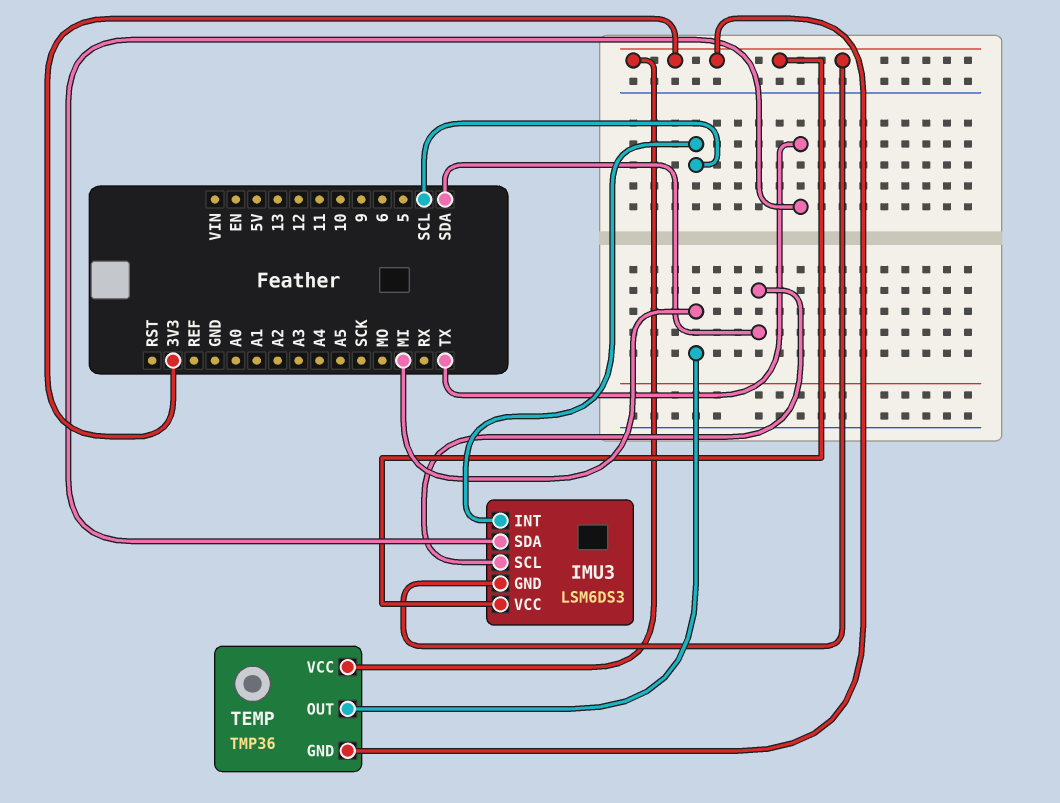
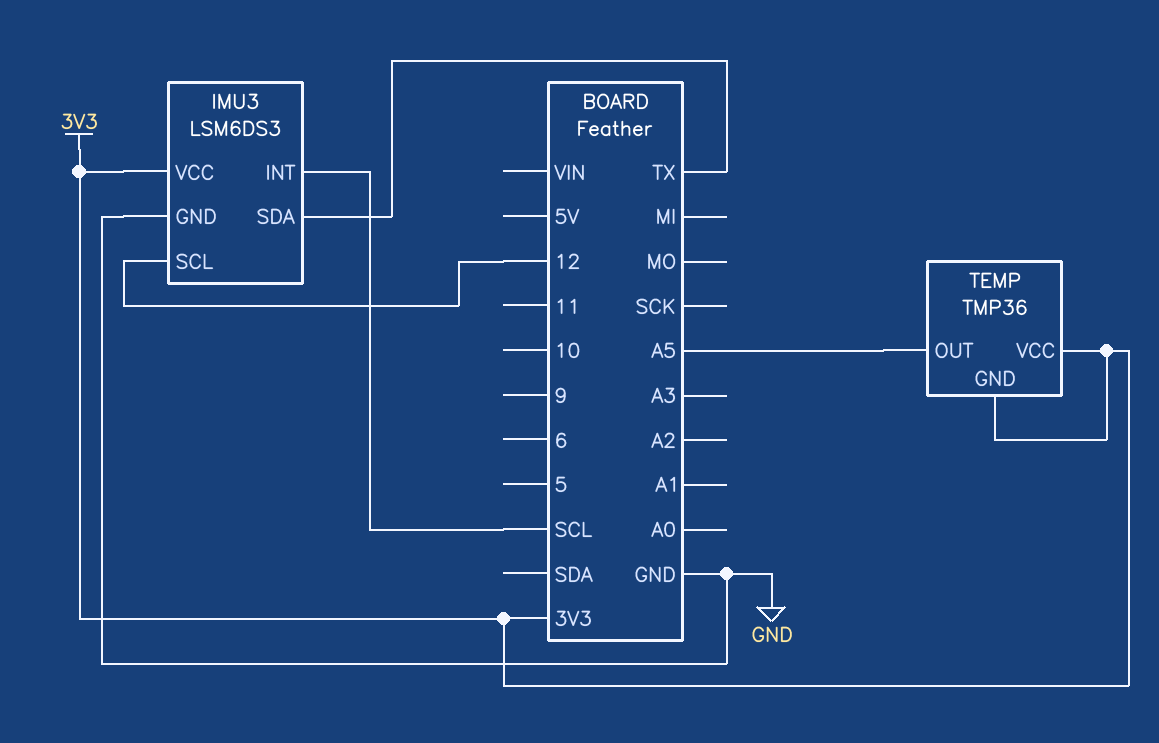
IMU3 pin GND: 3V3 -> GND
IMU3 pin SCL: SDA -> 12
TEMP pin OUT: MI -> A5

